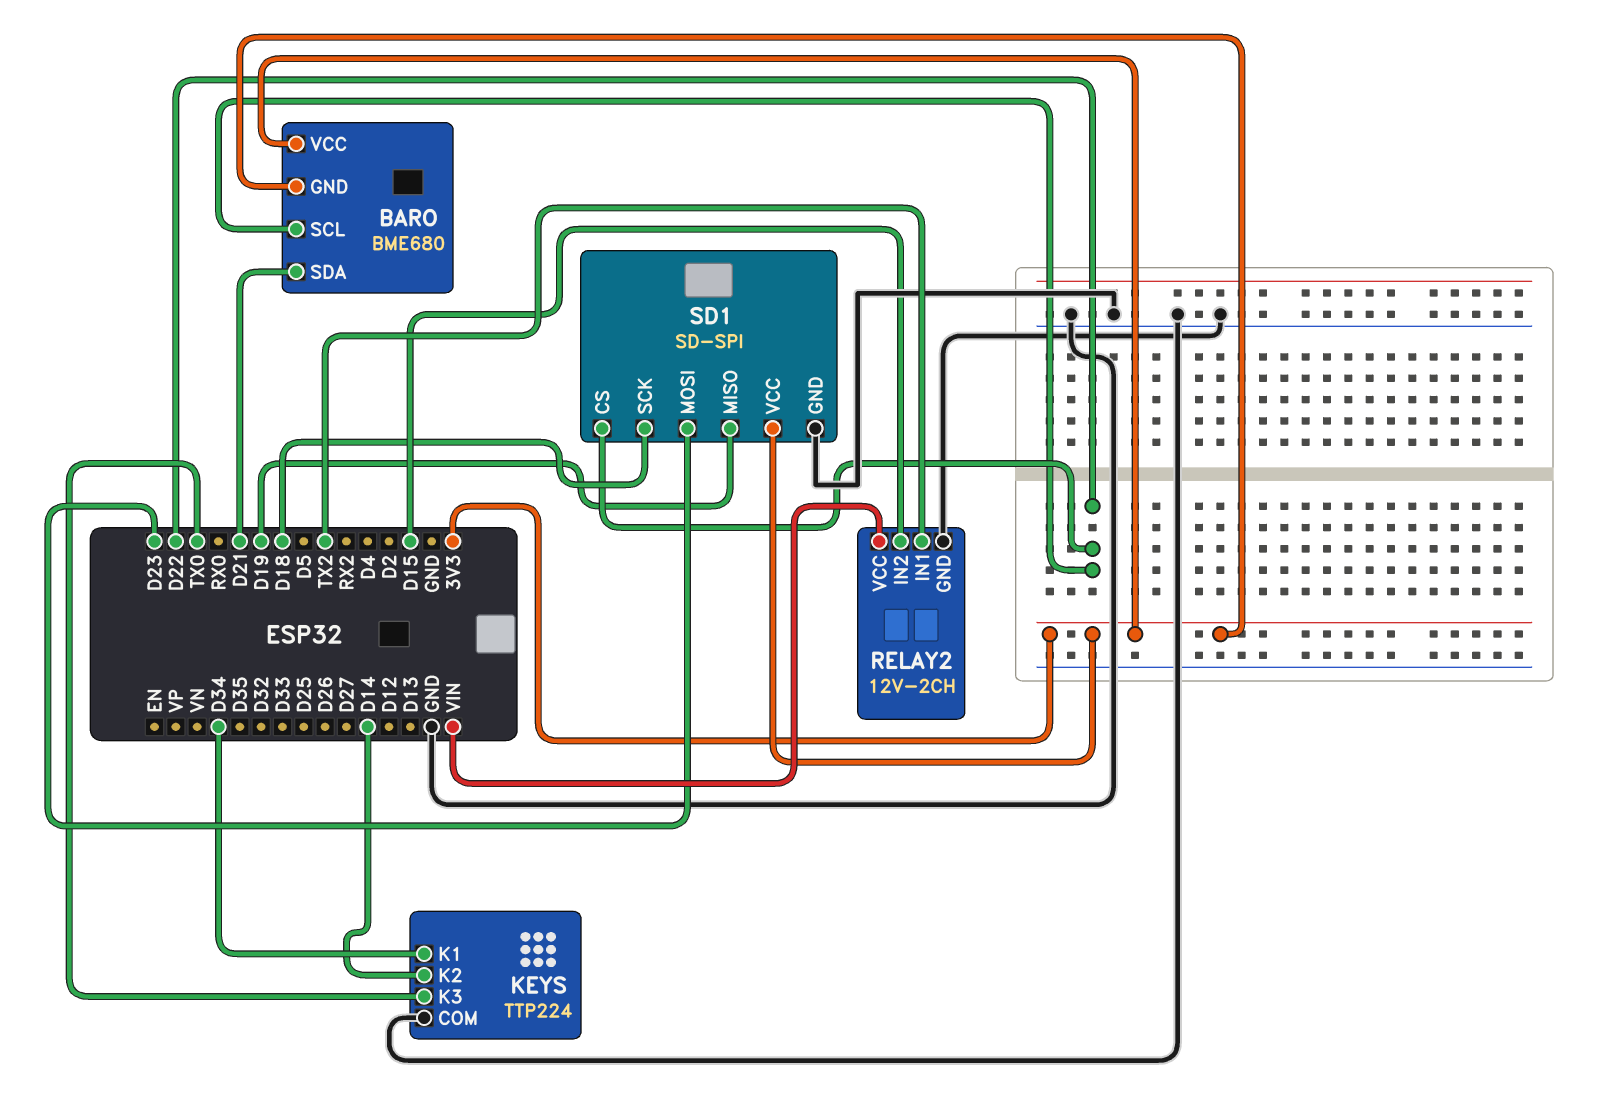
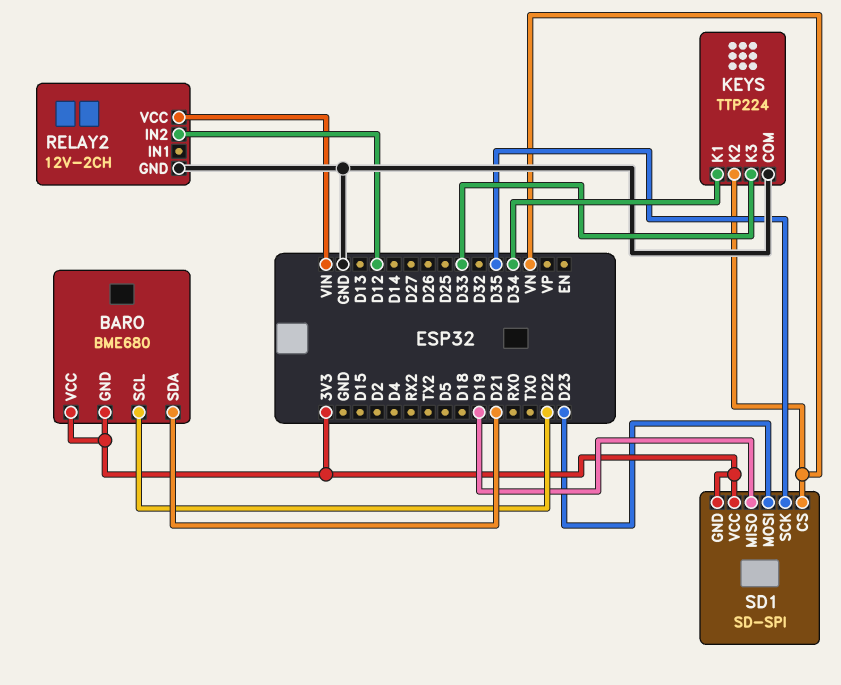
KEYS pin K2: D14 -> VN
KEYS pin K3: TX0 -> D33
RELAY2 pin IN1: TX2 -> none
RELAY2 pin IN2: D15 -> D12
SD1 pin CS: D22 -> VN
SD1 pin GND: GND -> 3V3
SD1 pin SCK: D18 -> D35

